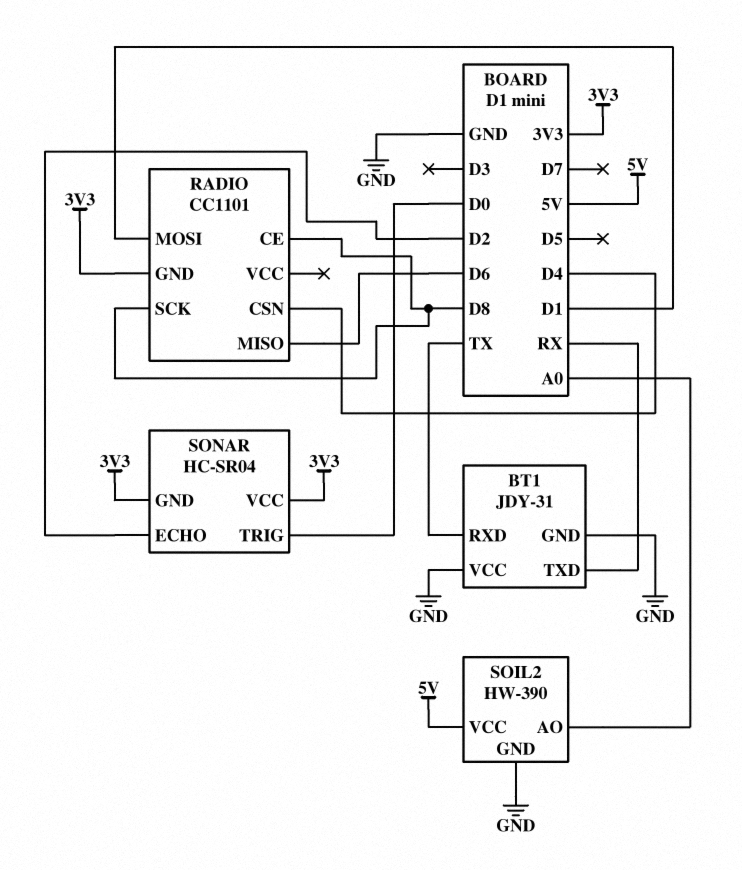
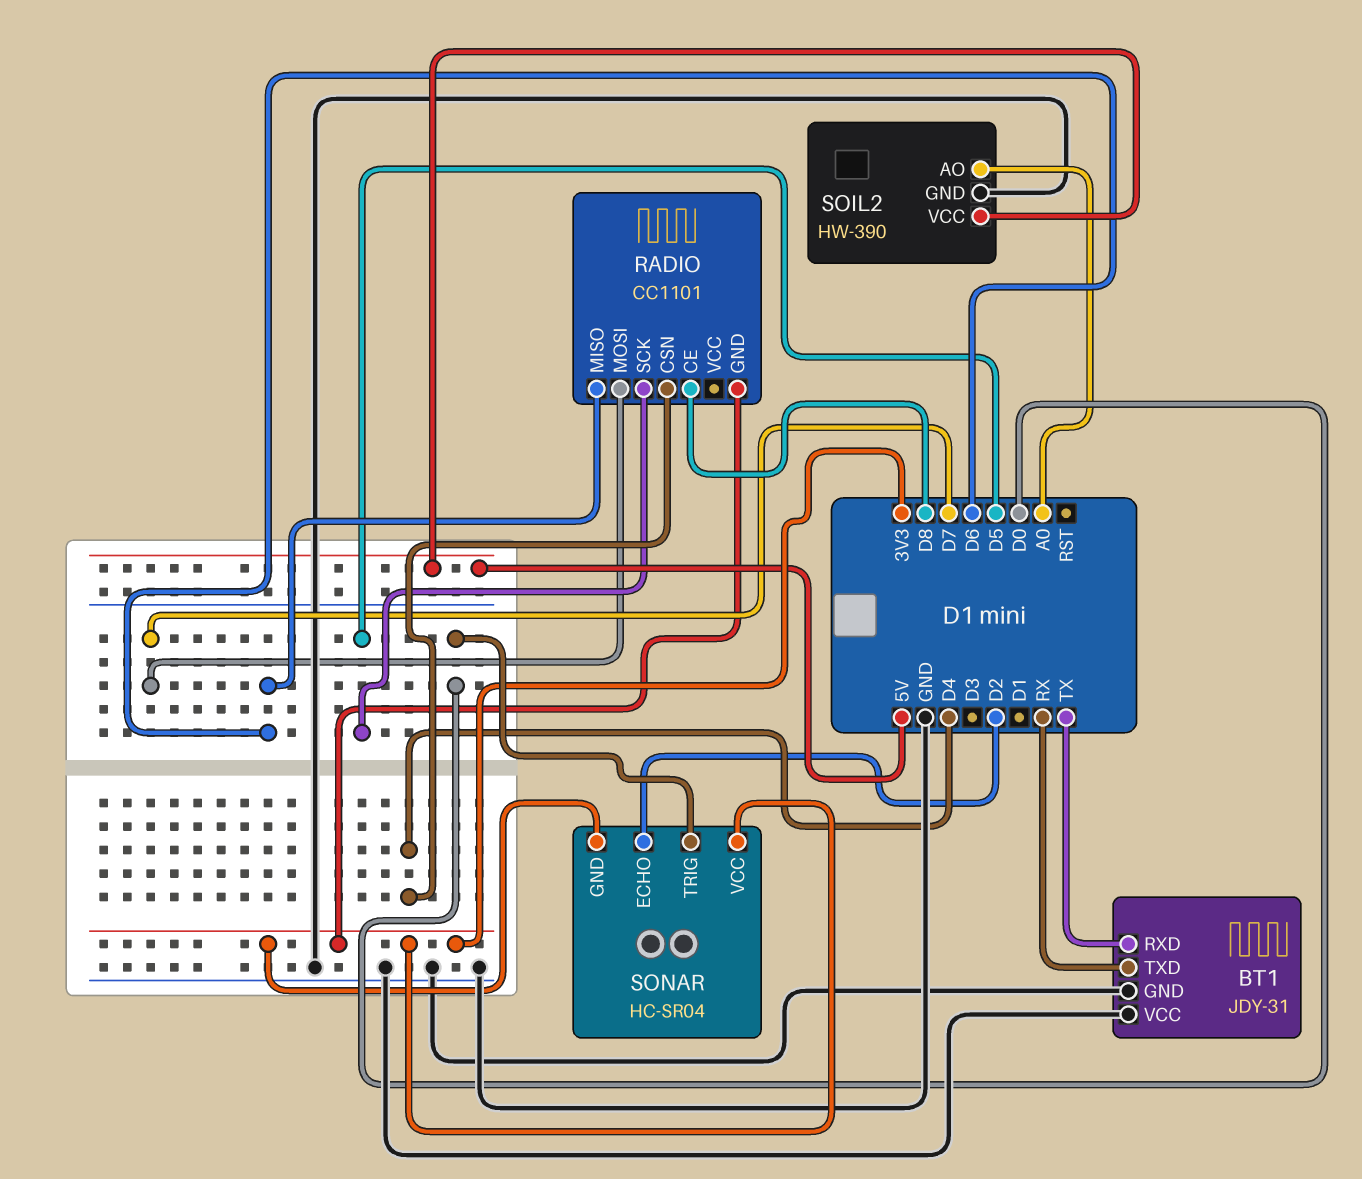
RADIO pin MOSI: D1 -> D7
RADIO pin SCK: D8 -> D5

